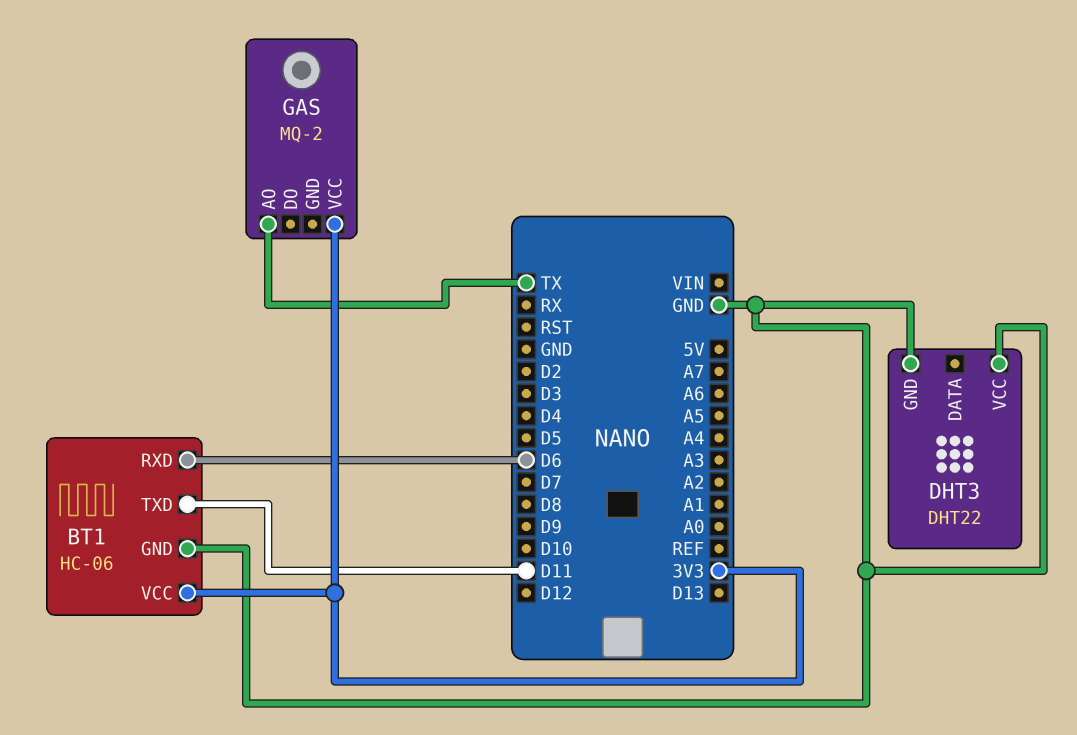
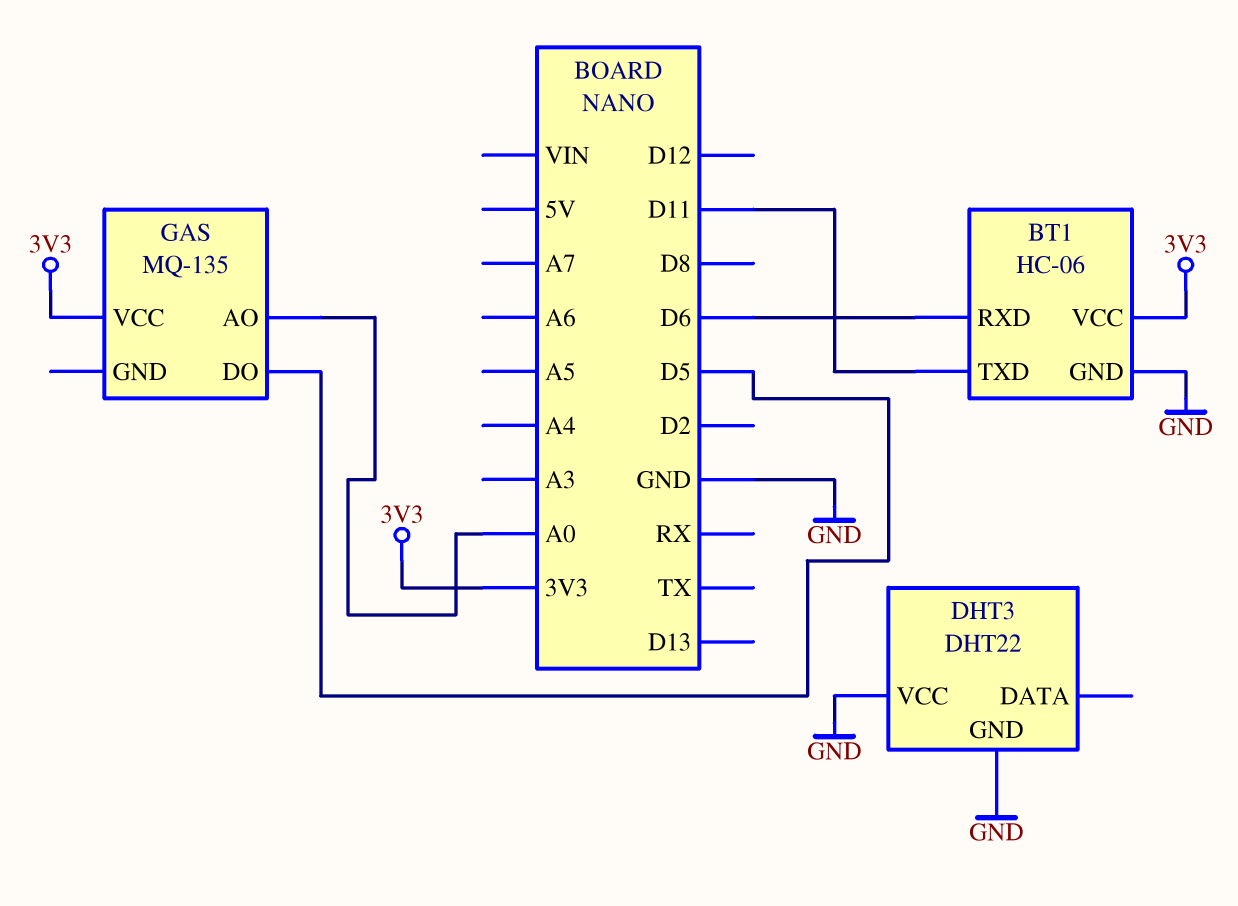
GAS: MQ-2 -> MQ-135
GAS pin AO: TX -> A0
GAS pin DO: none -> D5

